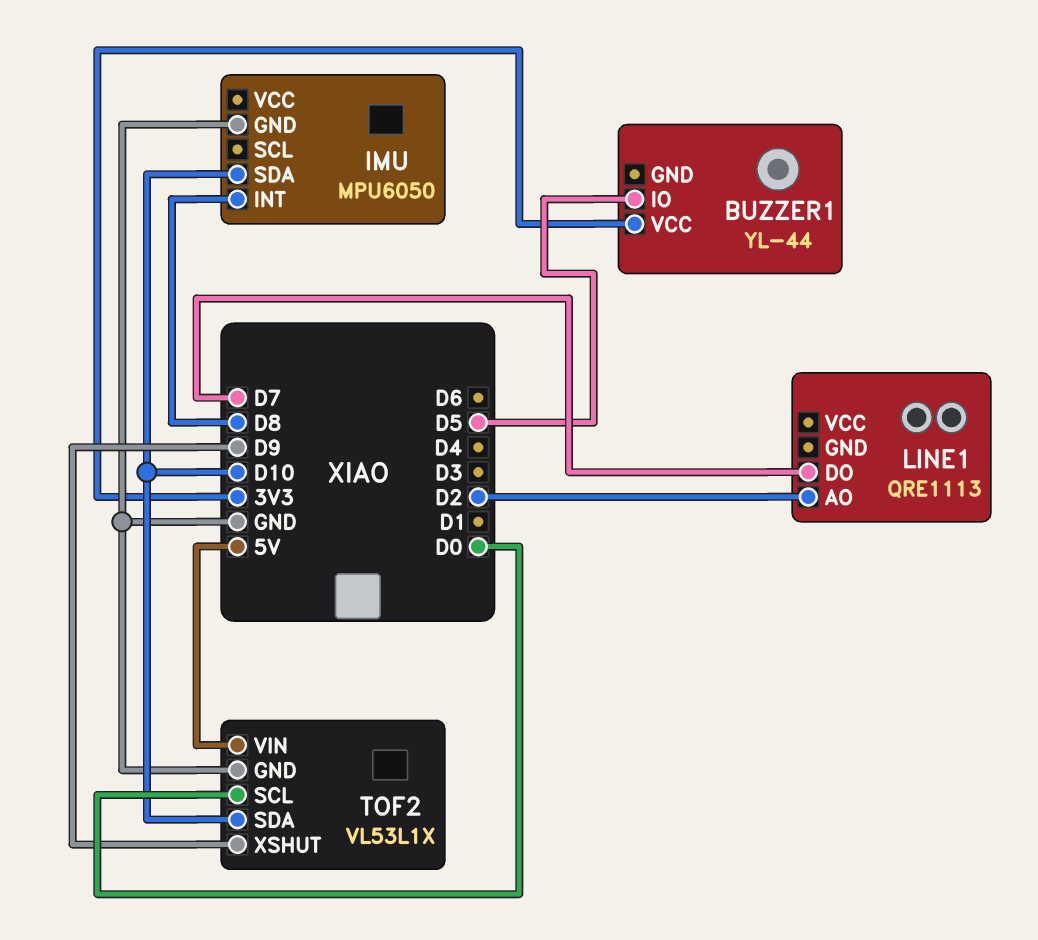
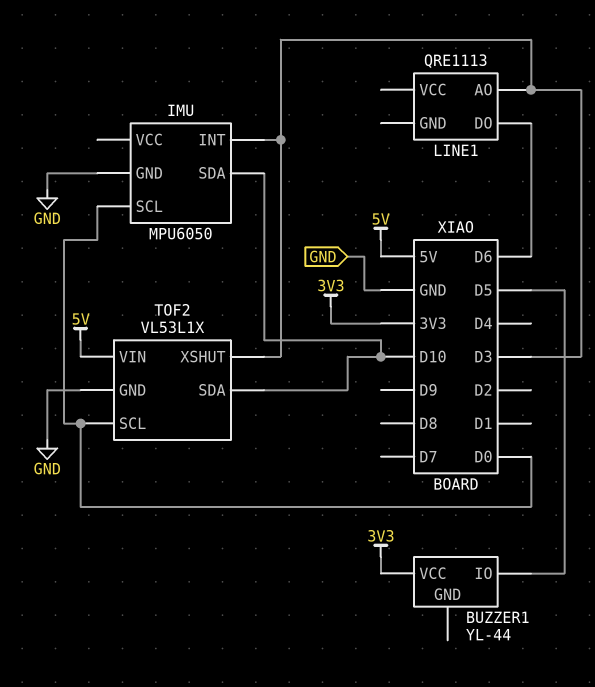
IMU pin INT: D8 -> D3
IMU pin SCL: none -> D0
LINE1 pin AO: D2 -> D3
LINE1 pin DO: D7 -> D6
TOF2 pin XSHUT: D9 -> D3

